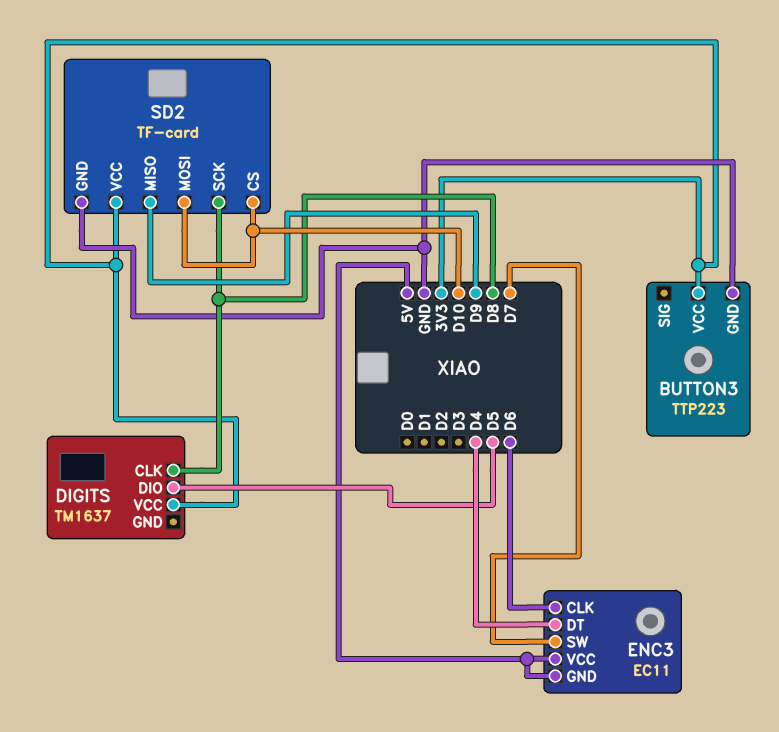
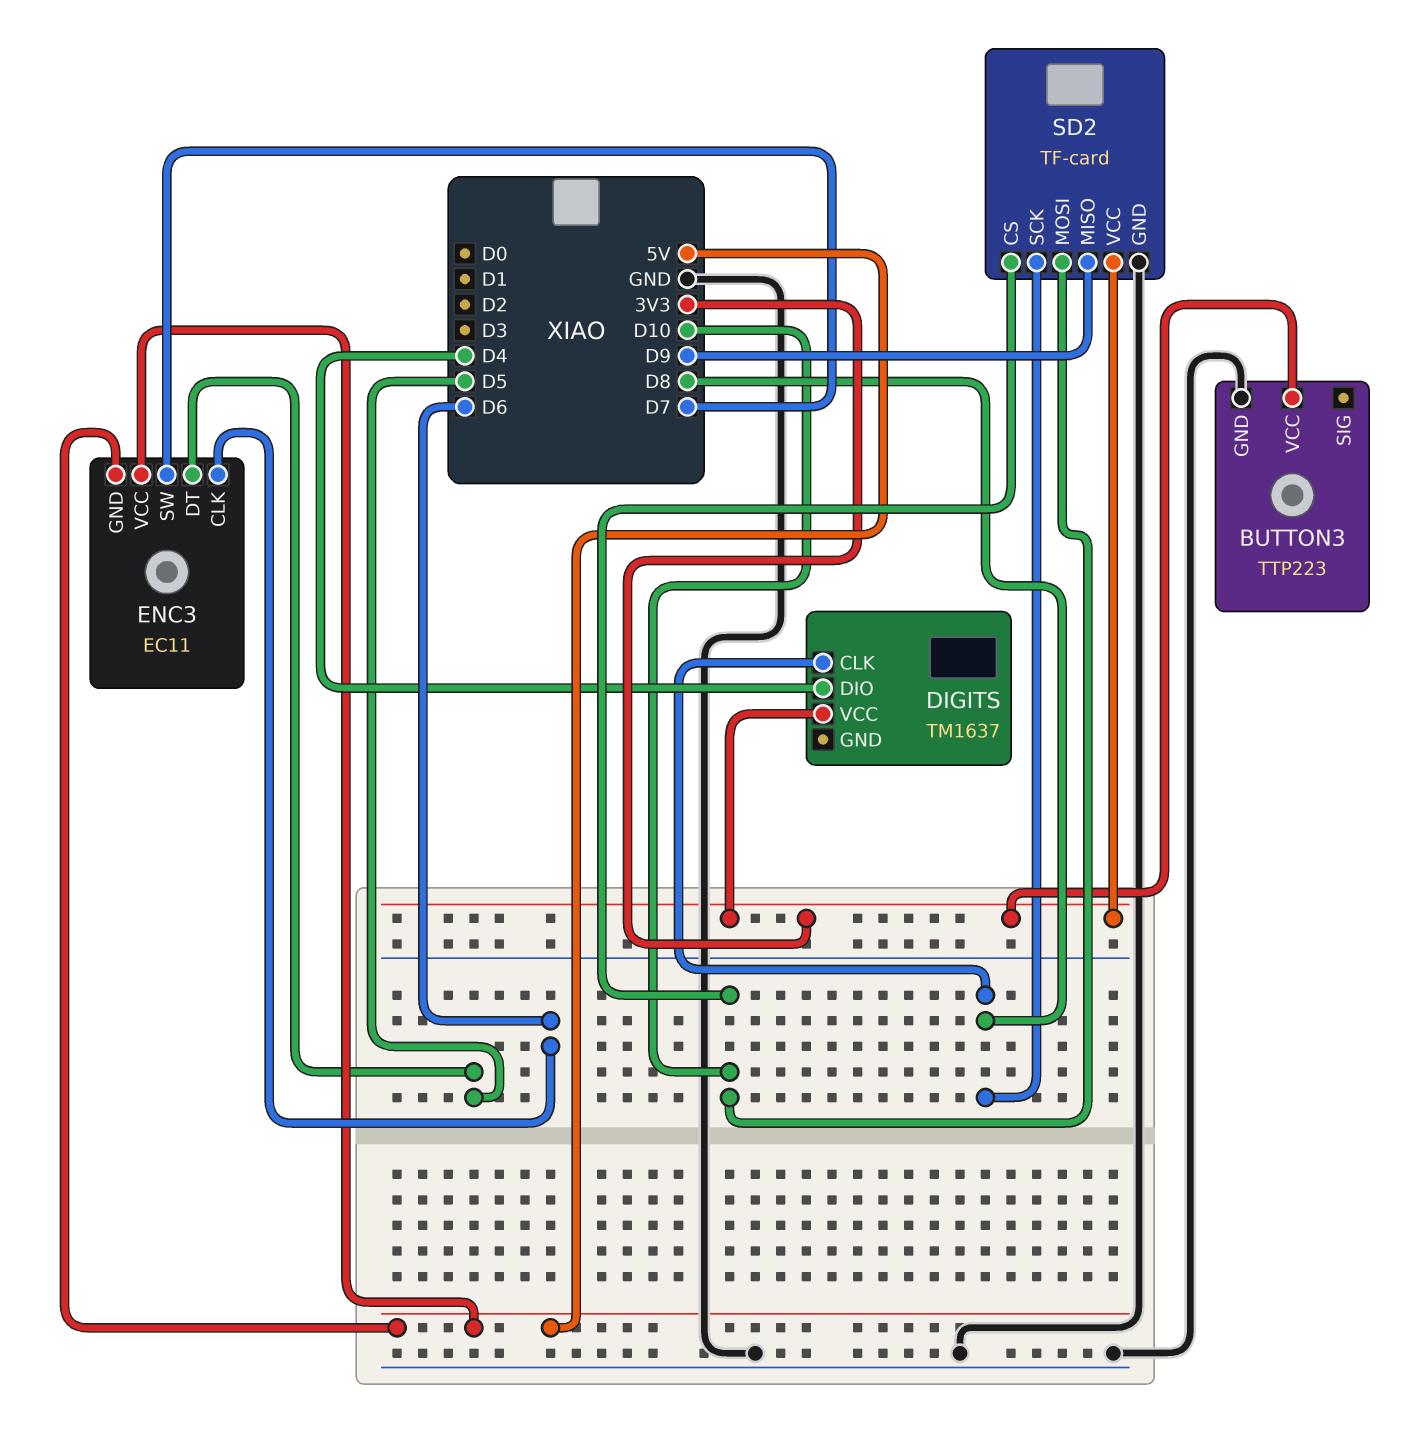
DIGITS pin DIO: D5 -> D4
ENC3 pin DT: D4 -> D5

